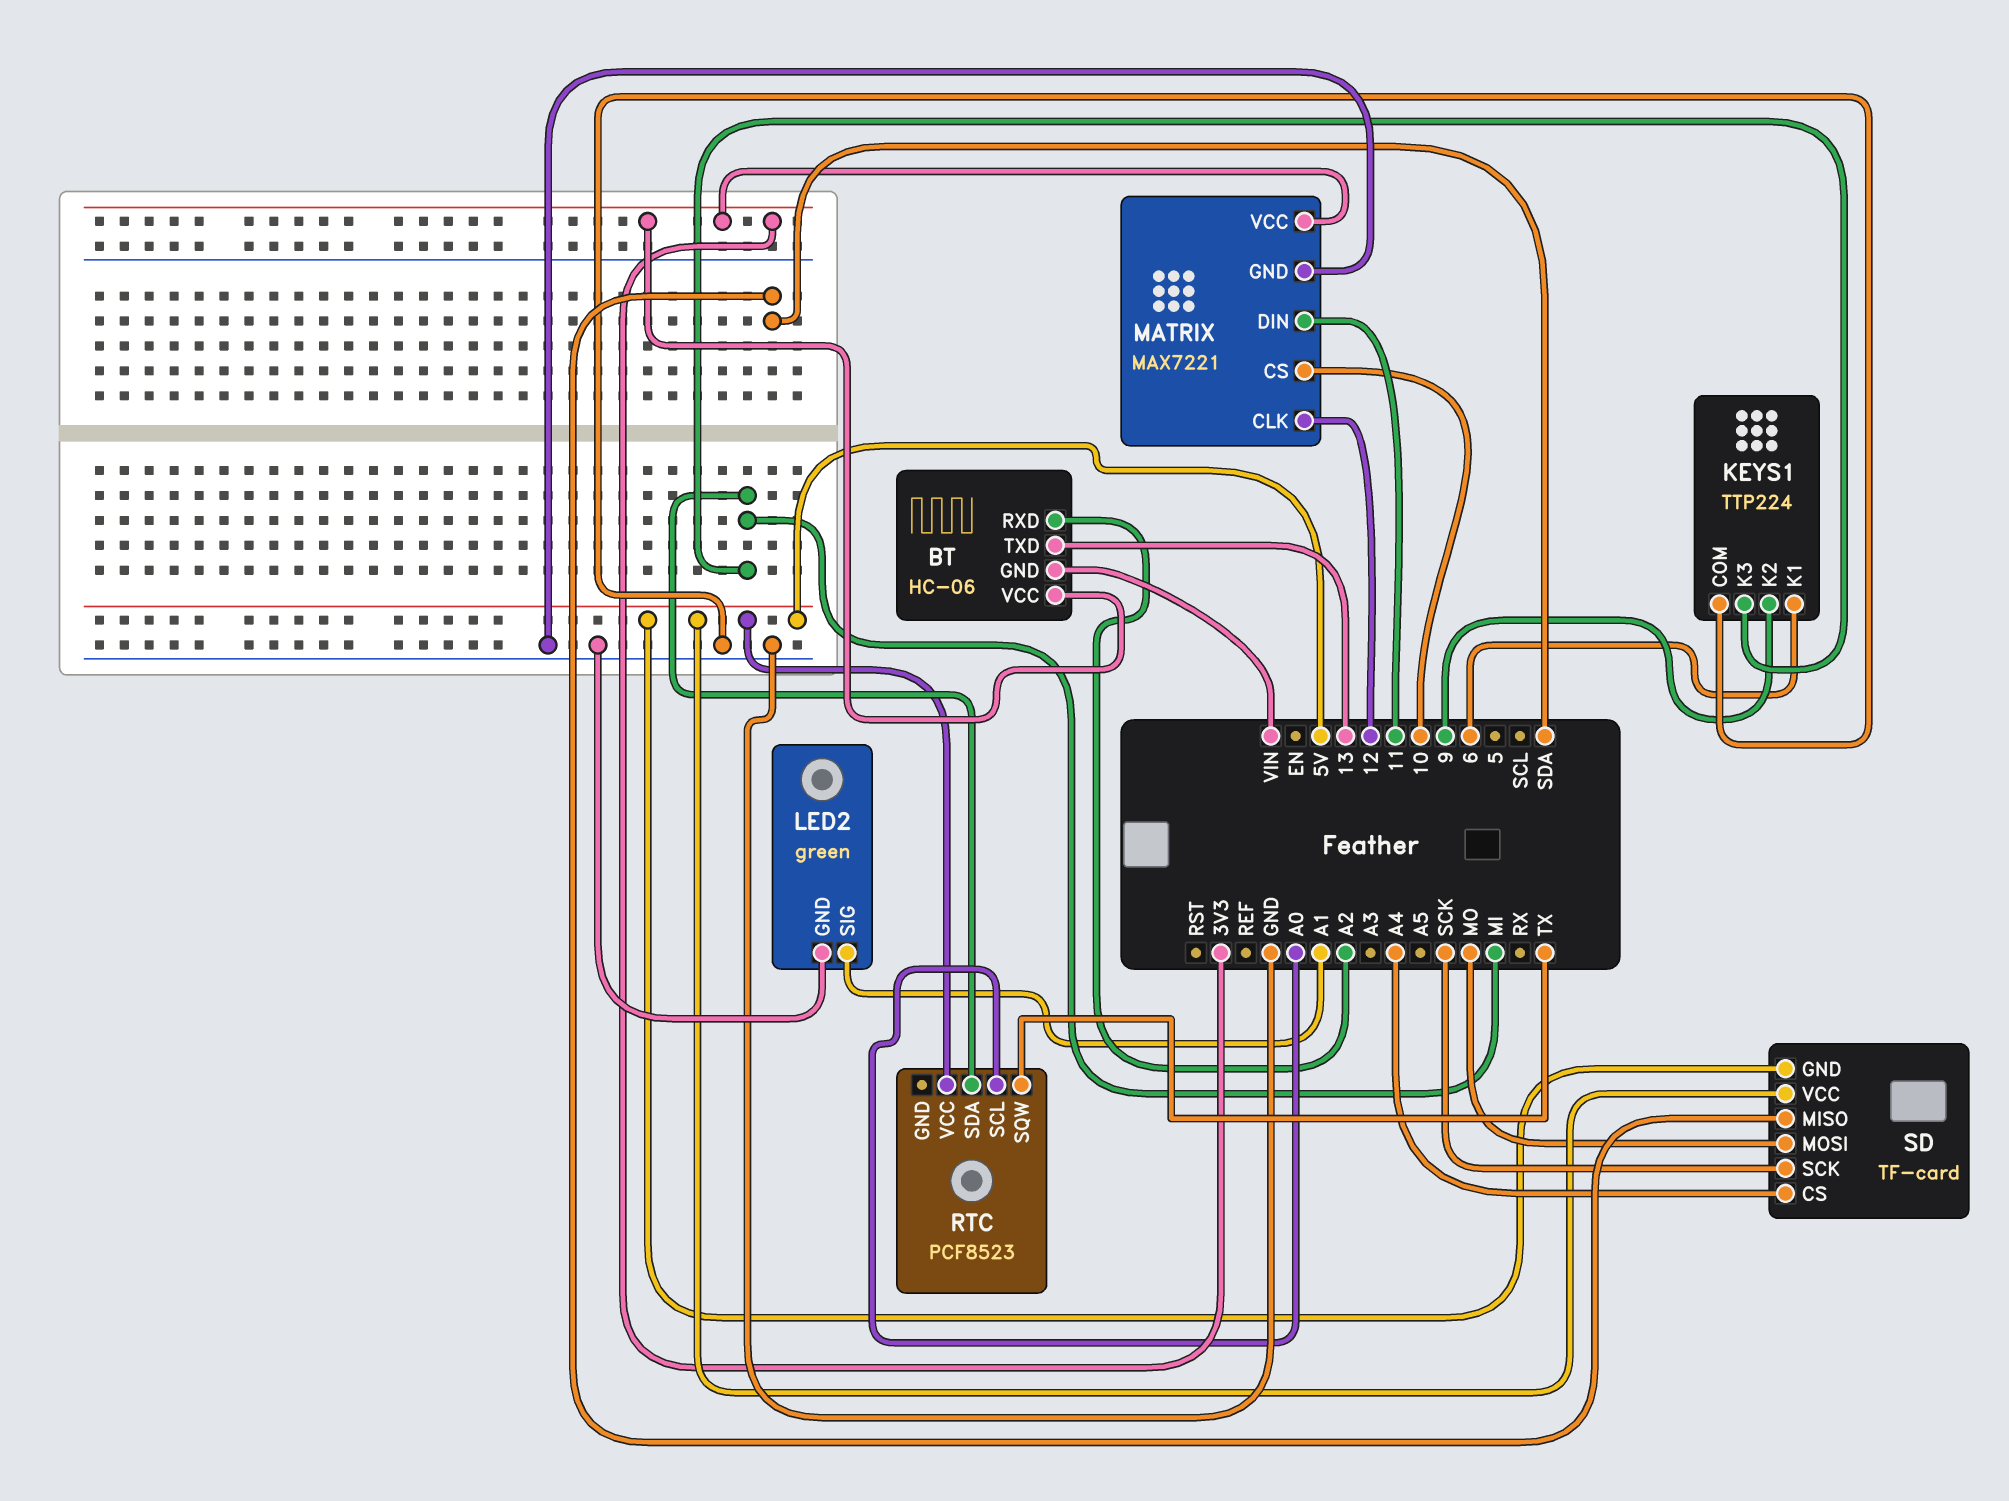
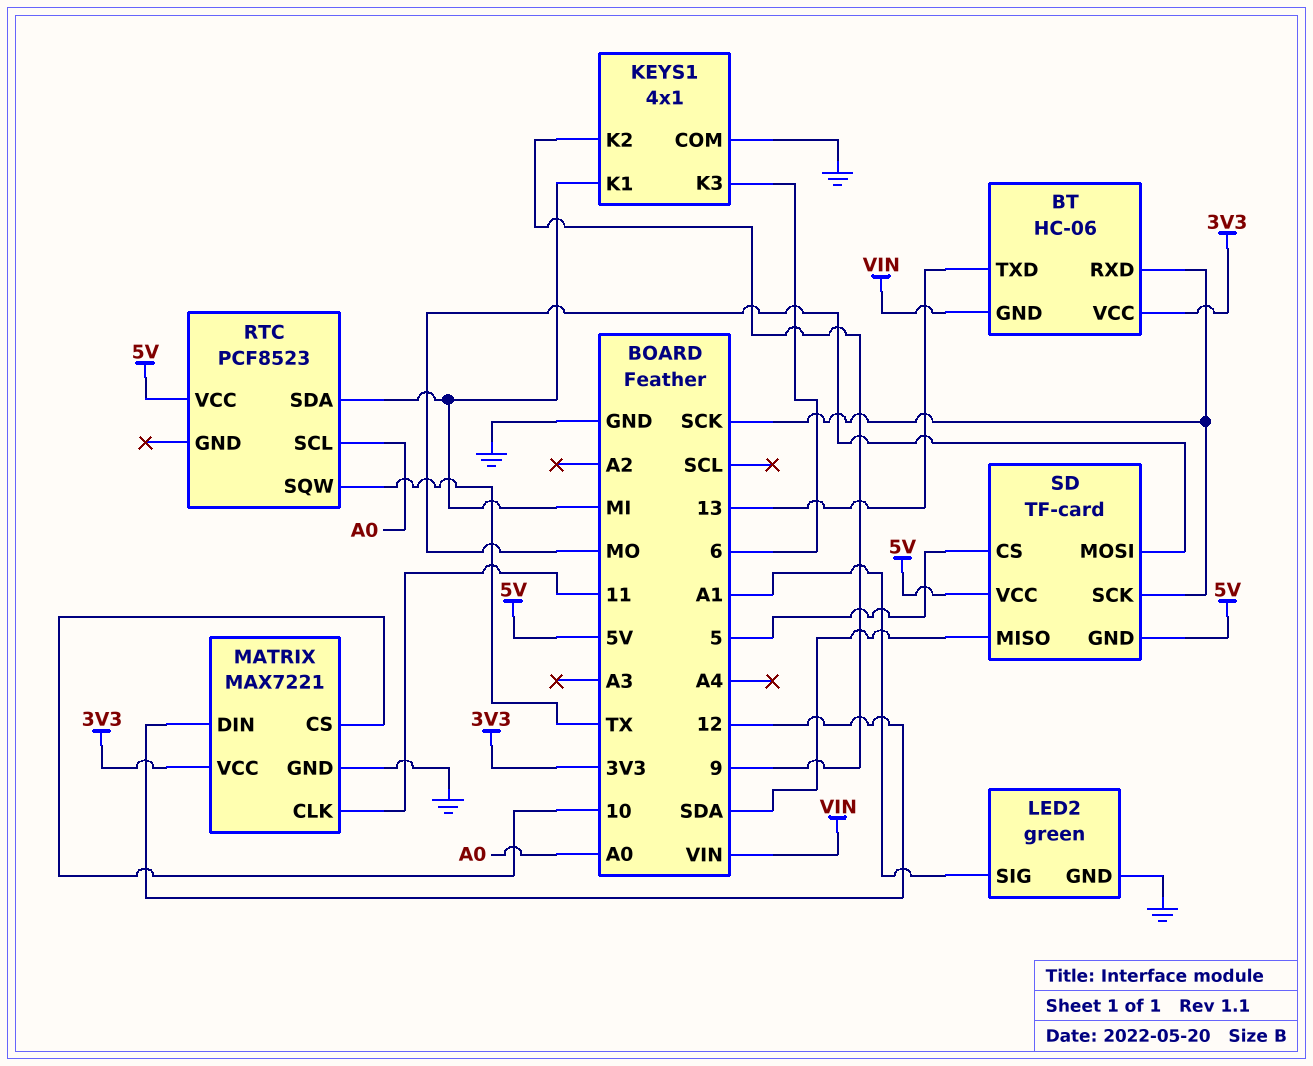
BT pin RXD: A2 -> SCK
KEYS1: TTP224 -> 4x1
KEYS1 pin K1: 6 -> MI
KEYS1 pin K3: MI -> 6
MATRIX pin CLK: 12 -> 11
MATRIX pin DIN: 11 -> 12
SD pin CS: A4 -> 5

